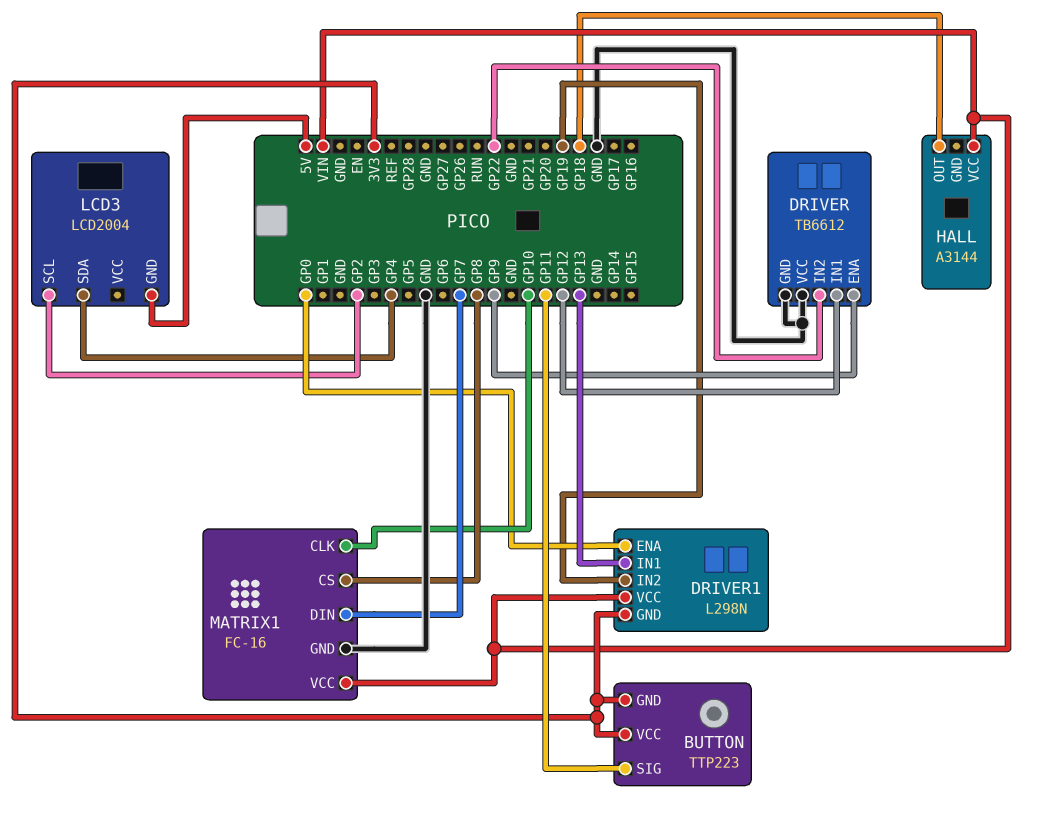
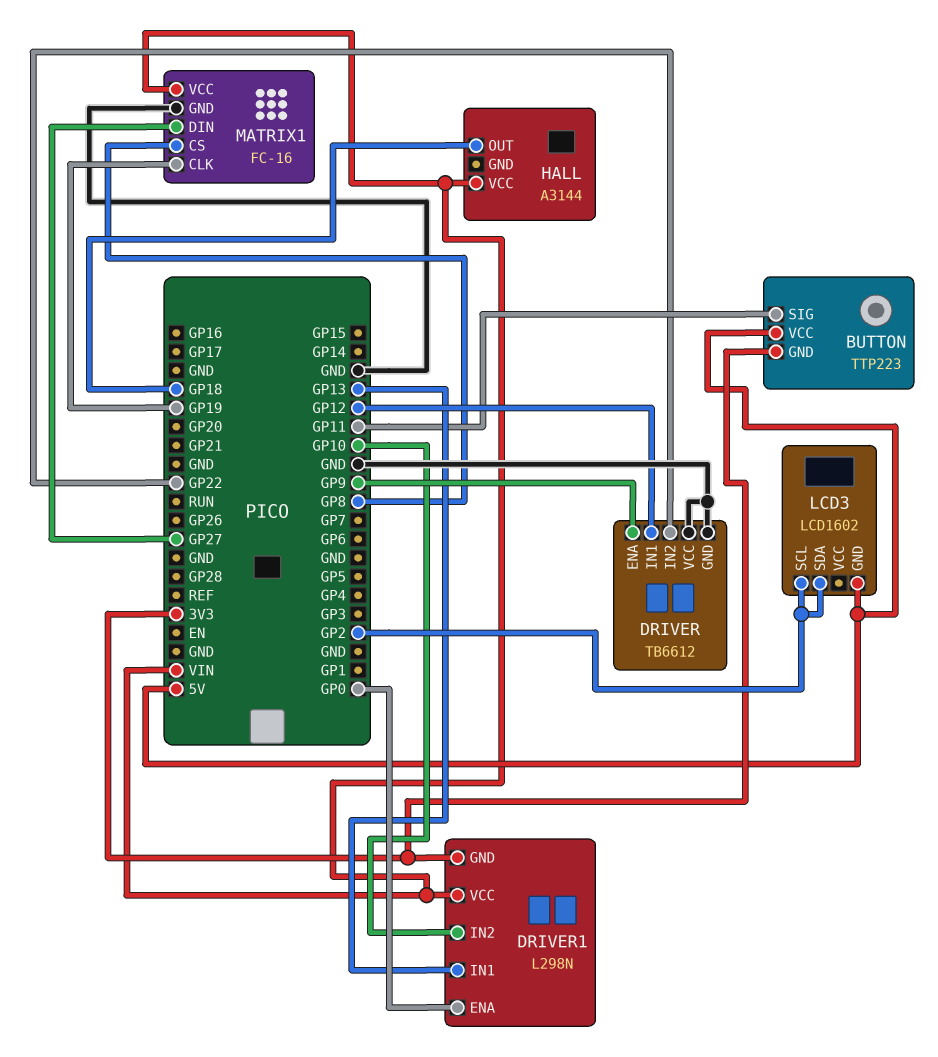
BUTTON pin VCC: 3V3 -> 5V
DRIVER1 pin IN2: GP19 -> GP10
LCD3: LCD2004 -> LCD1602
LCD3 pin SDA: GP4 -> GP2
MATRIX1 pin CLK: GP10 -> GP19
MATRIX1 pin DIN: GP7 -> GP27

